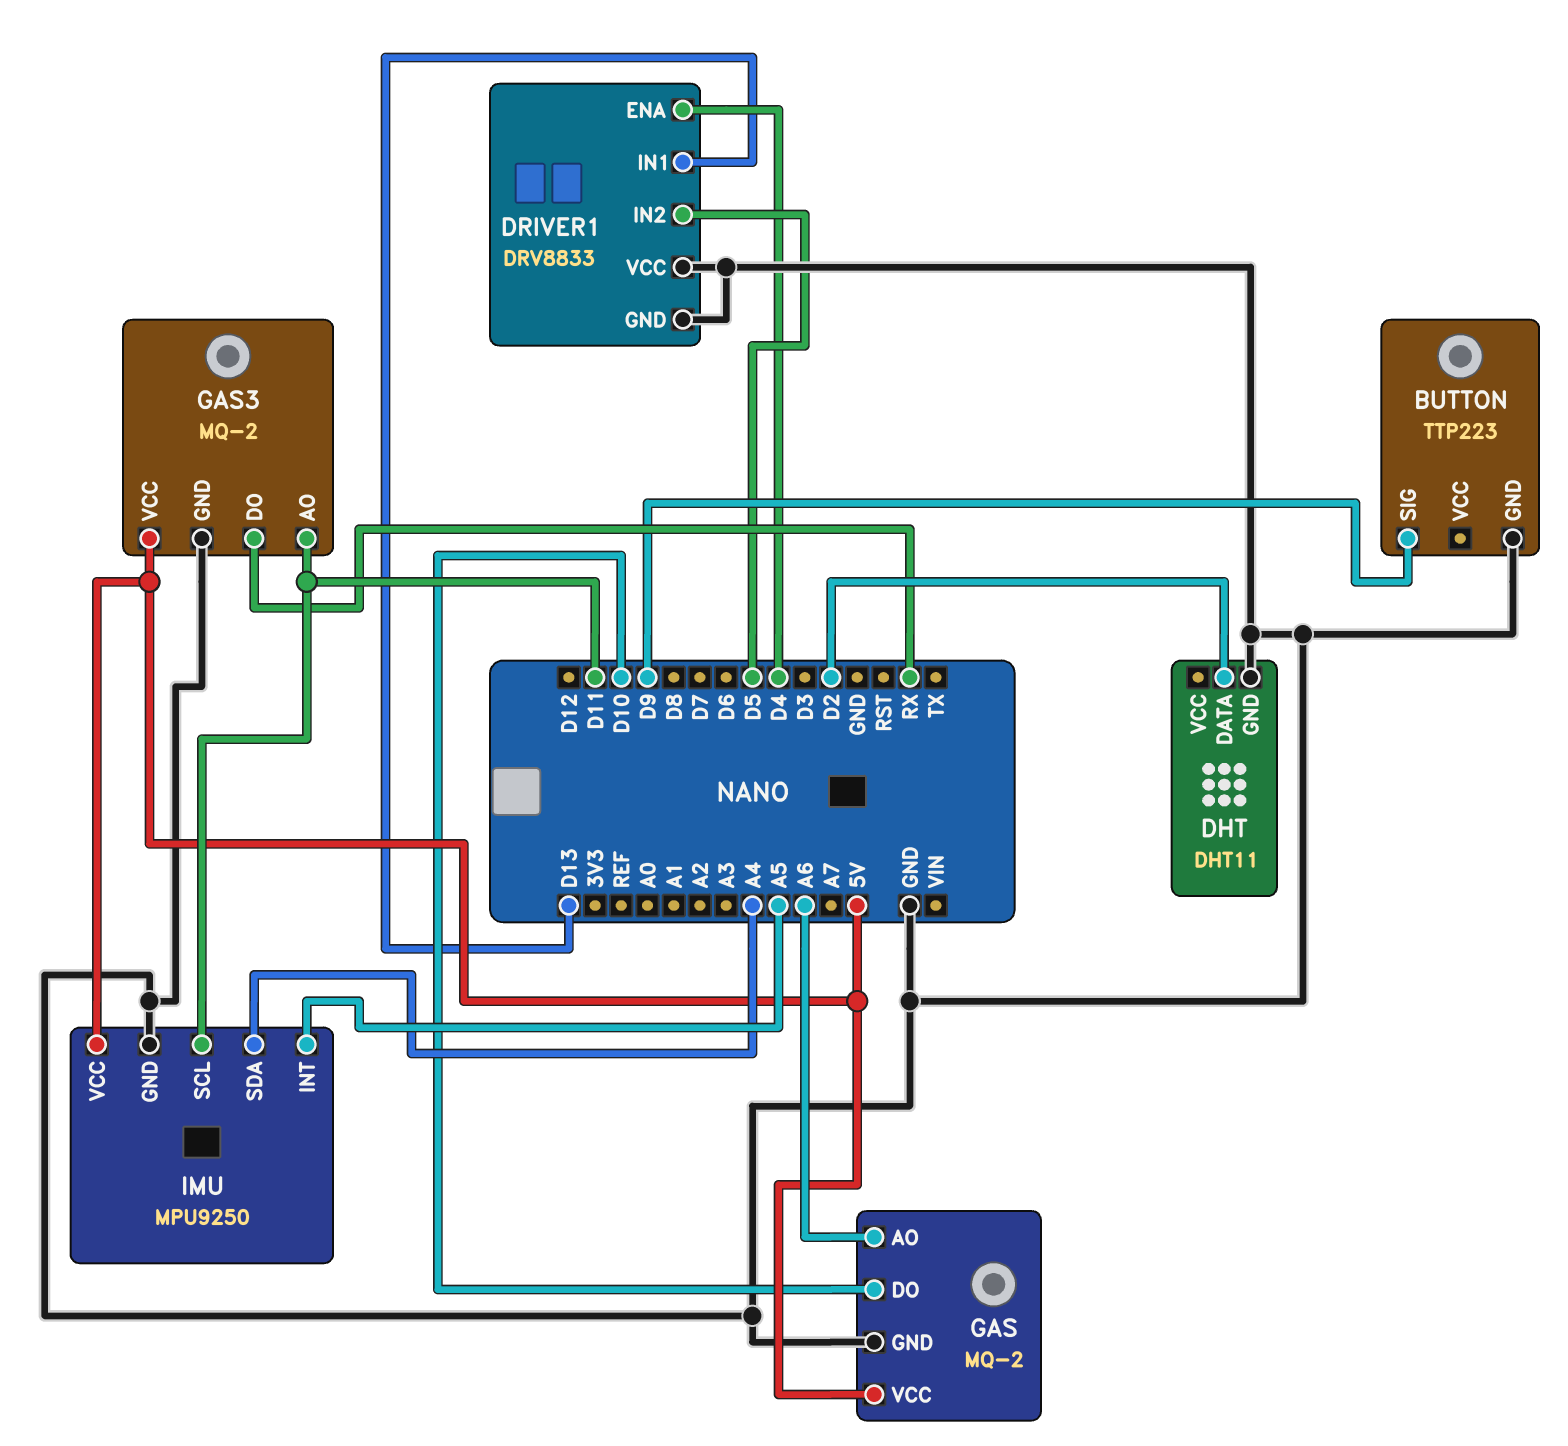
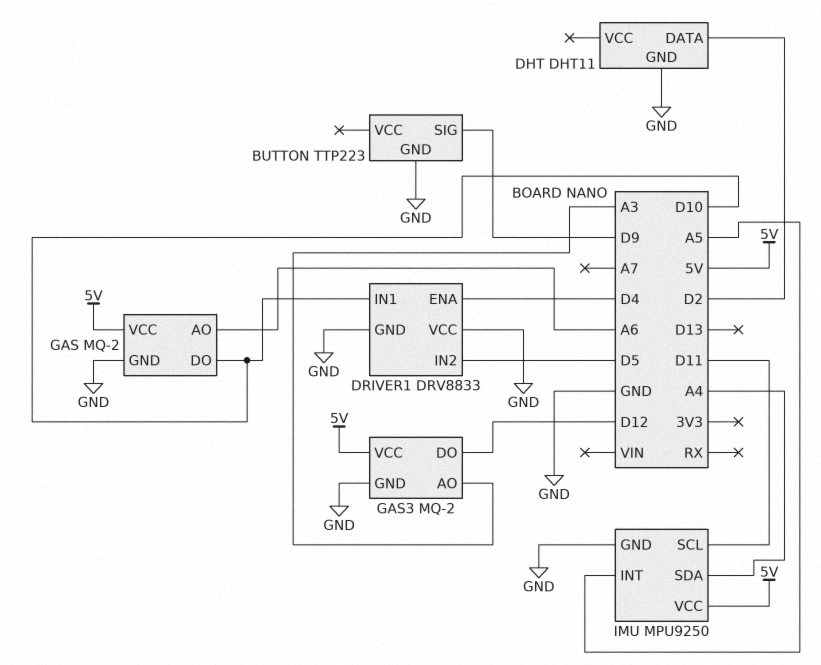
DRIVER1 pin IN1: D13 -> D10
GAS3 pin AO: D11 -> A3
GAS3 pin DO: RX -> D12

